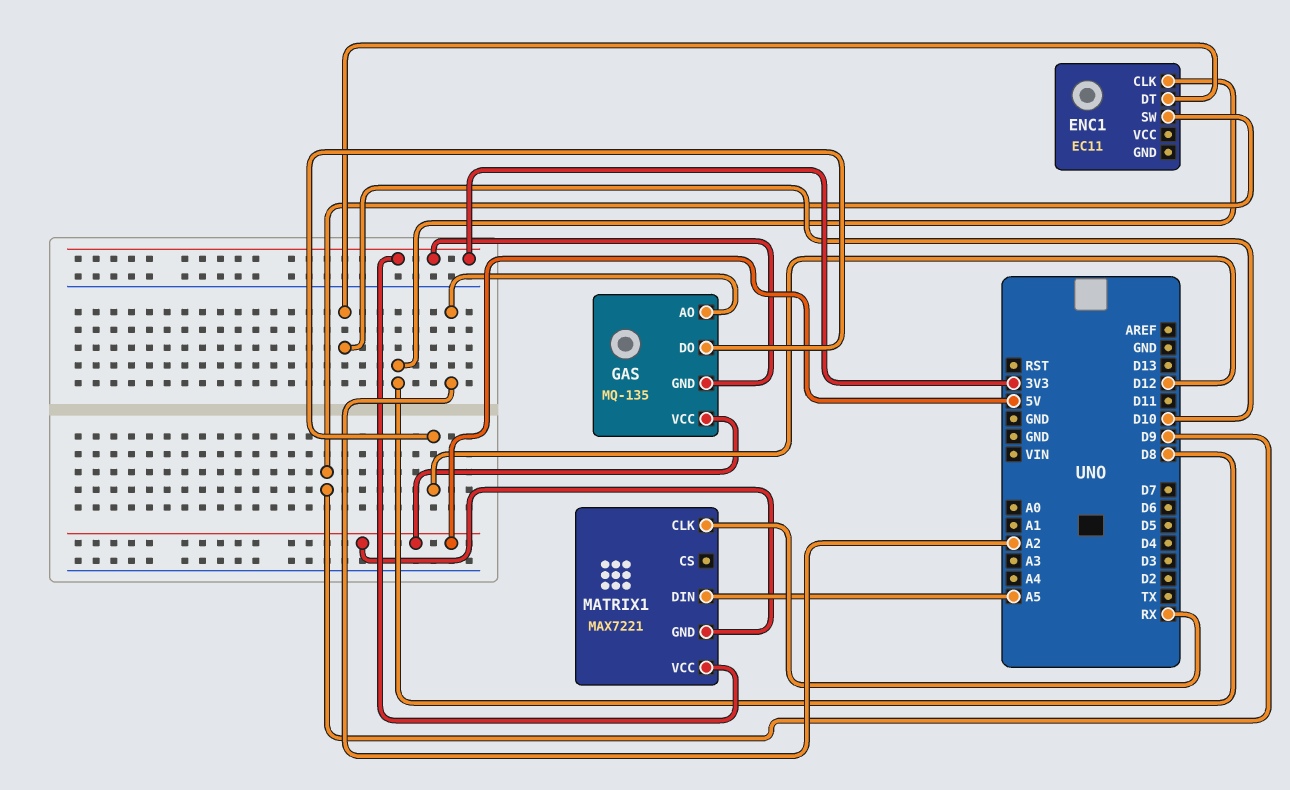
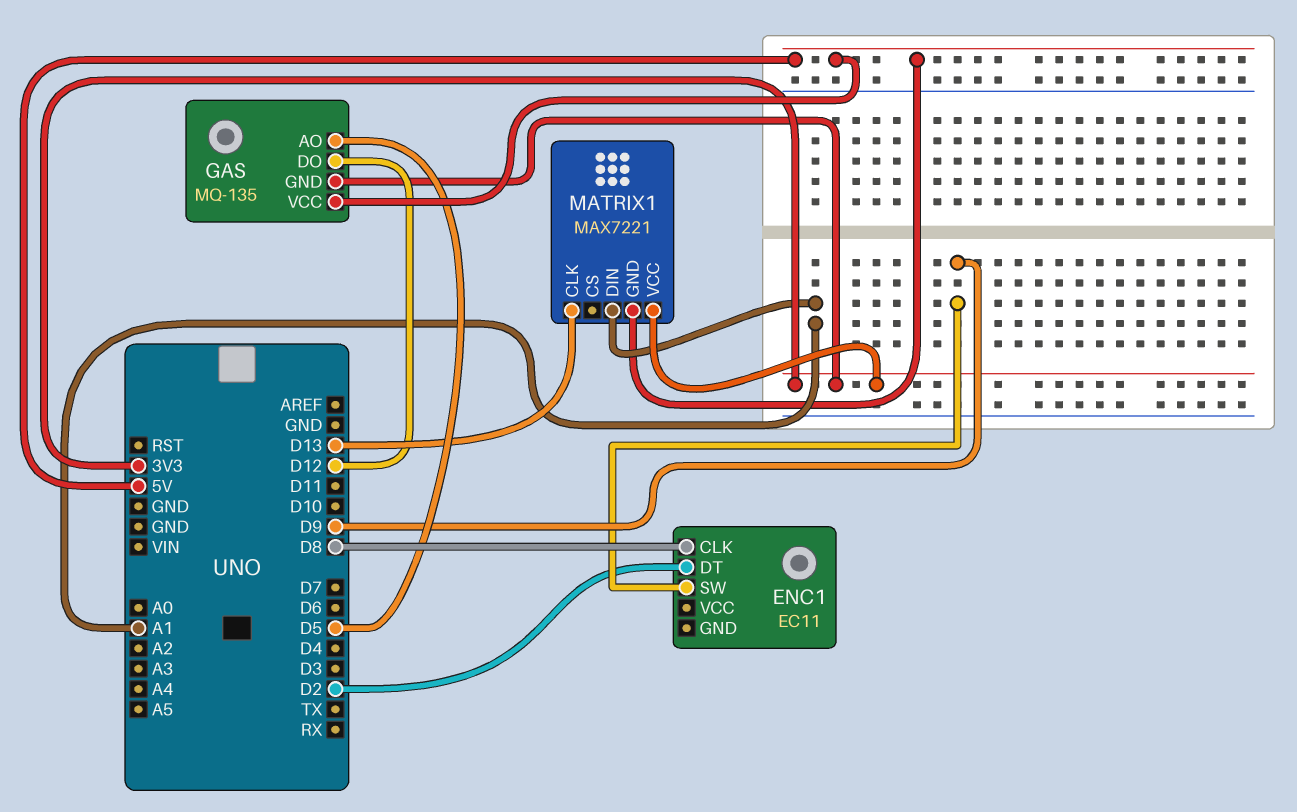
ENC1 pin DT: D10 -> D2
GAS pin AO: A2 -> D5
MATRIX1 pin CLK: RX -> D13
MATRIX1 pin DIN: A5 -> A1

